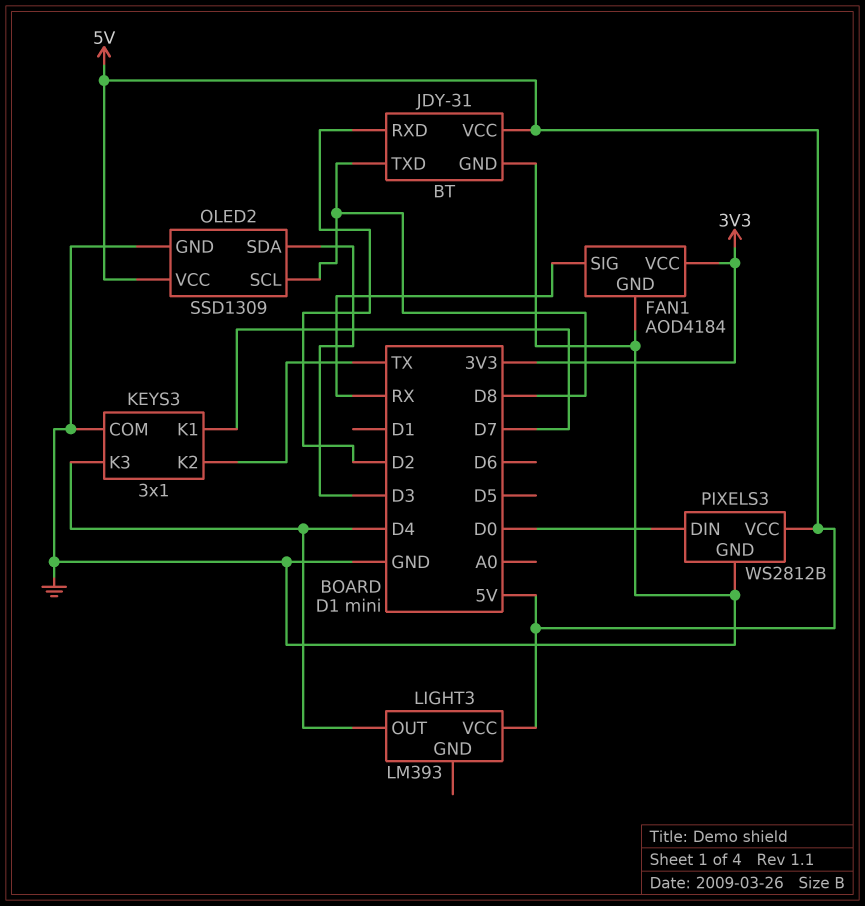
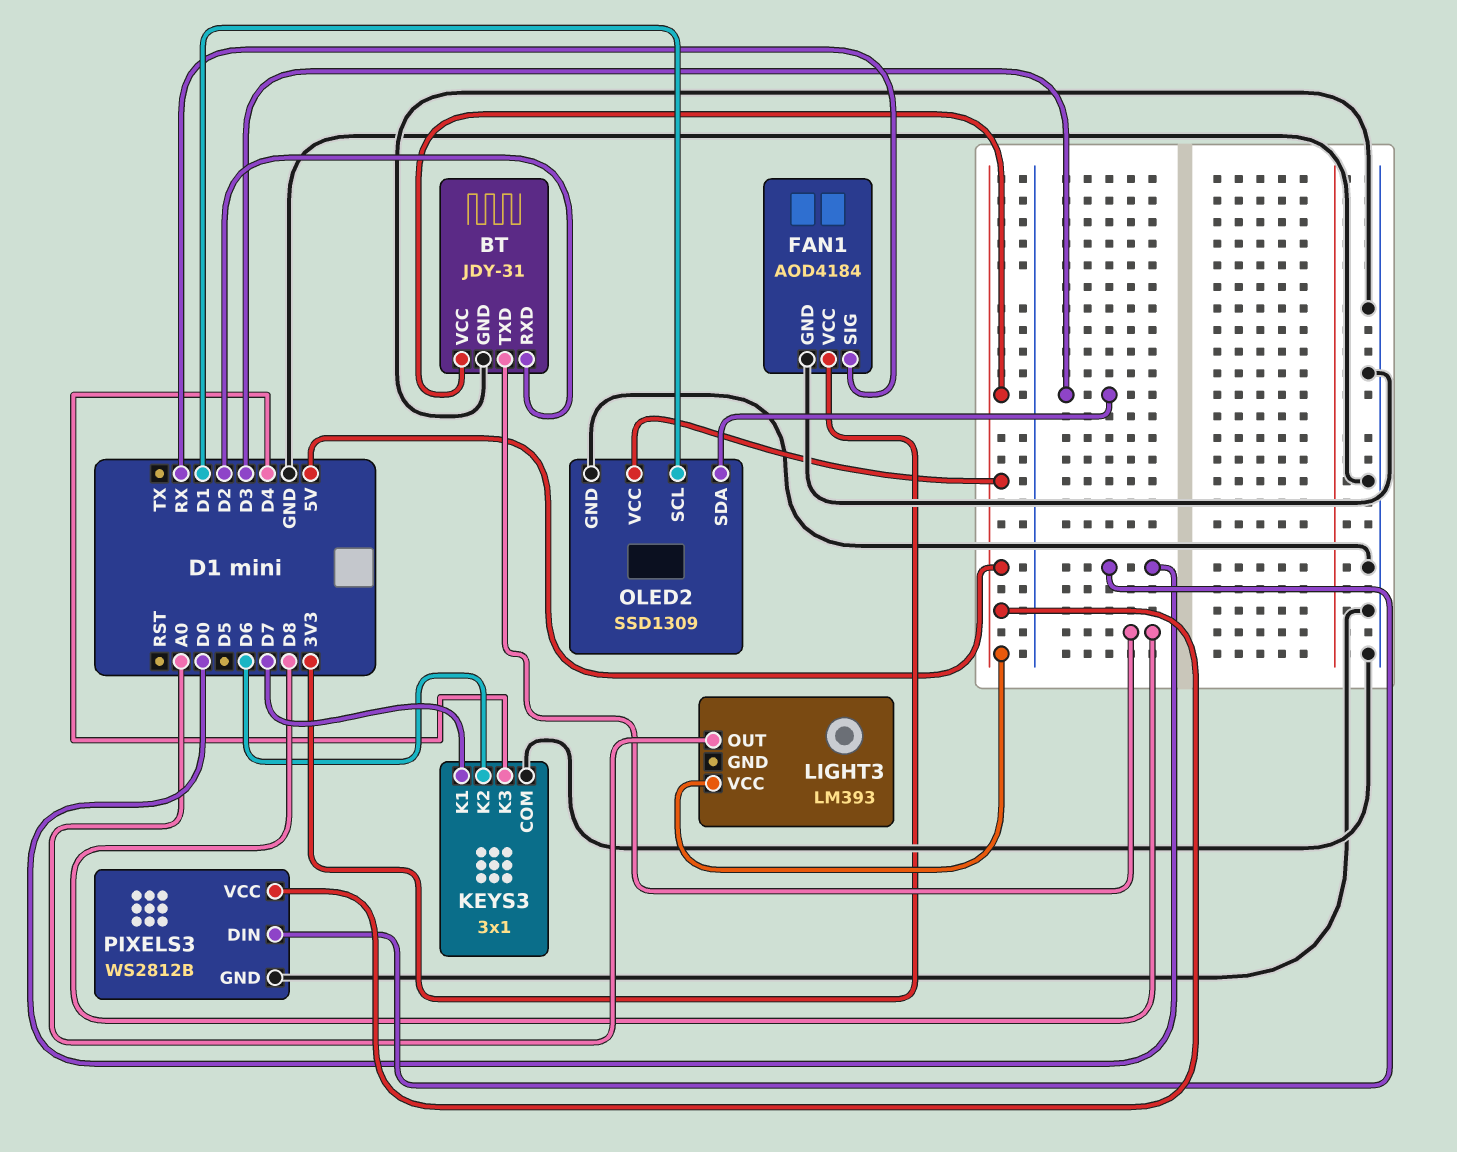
KEYS3 pin K2: TX -> D6
LIGHT3 pin OUT: D4 -> A0
OLED2 pin SCL: D8 -> D1

